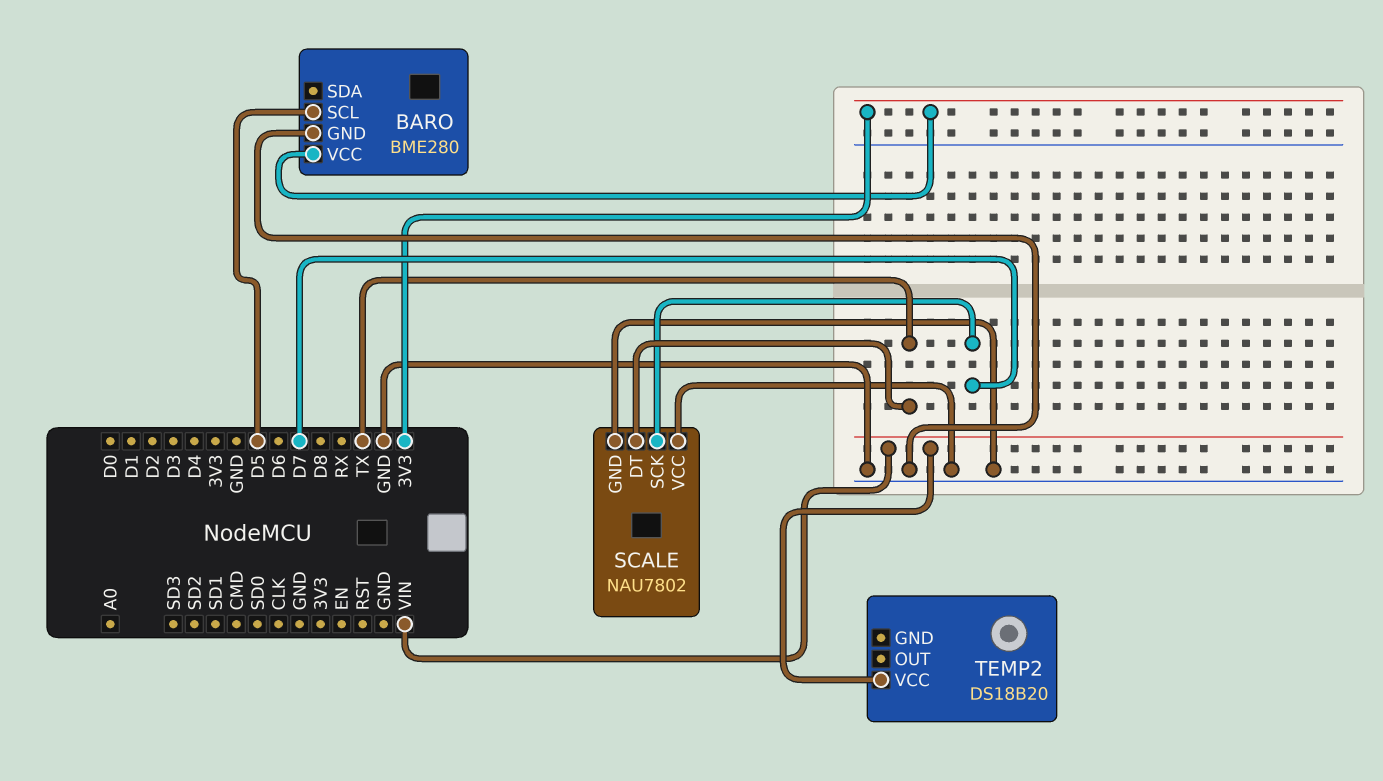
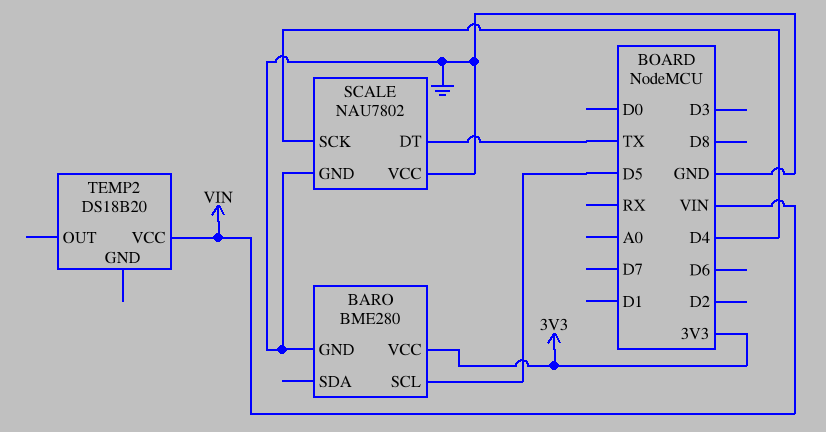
SCALE pin SCK: D7 -> D4

